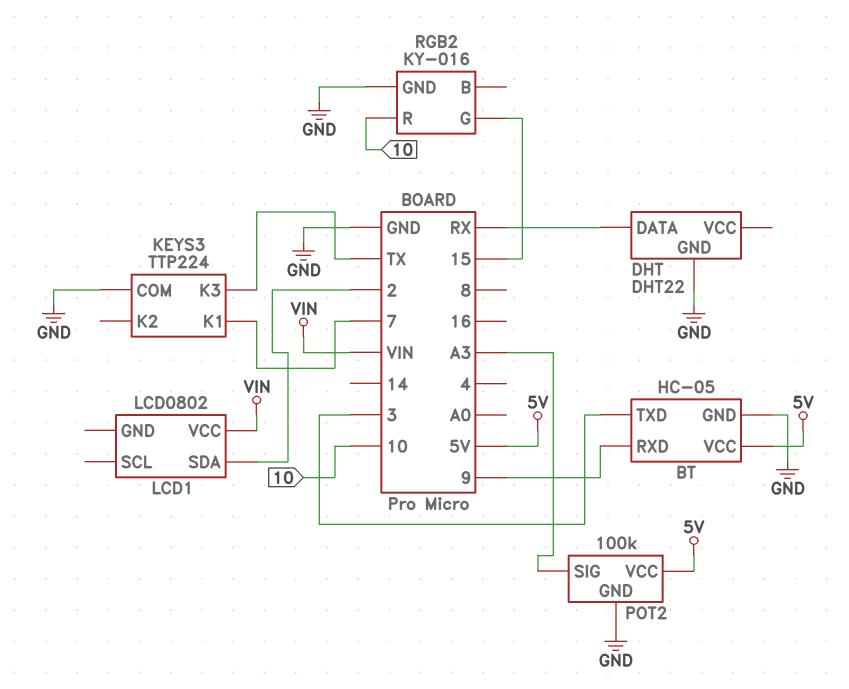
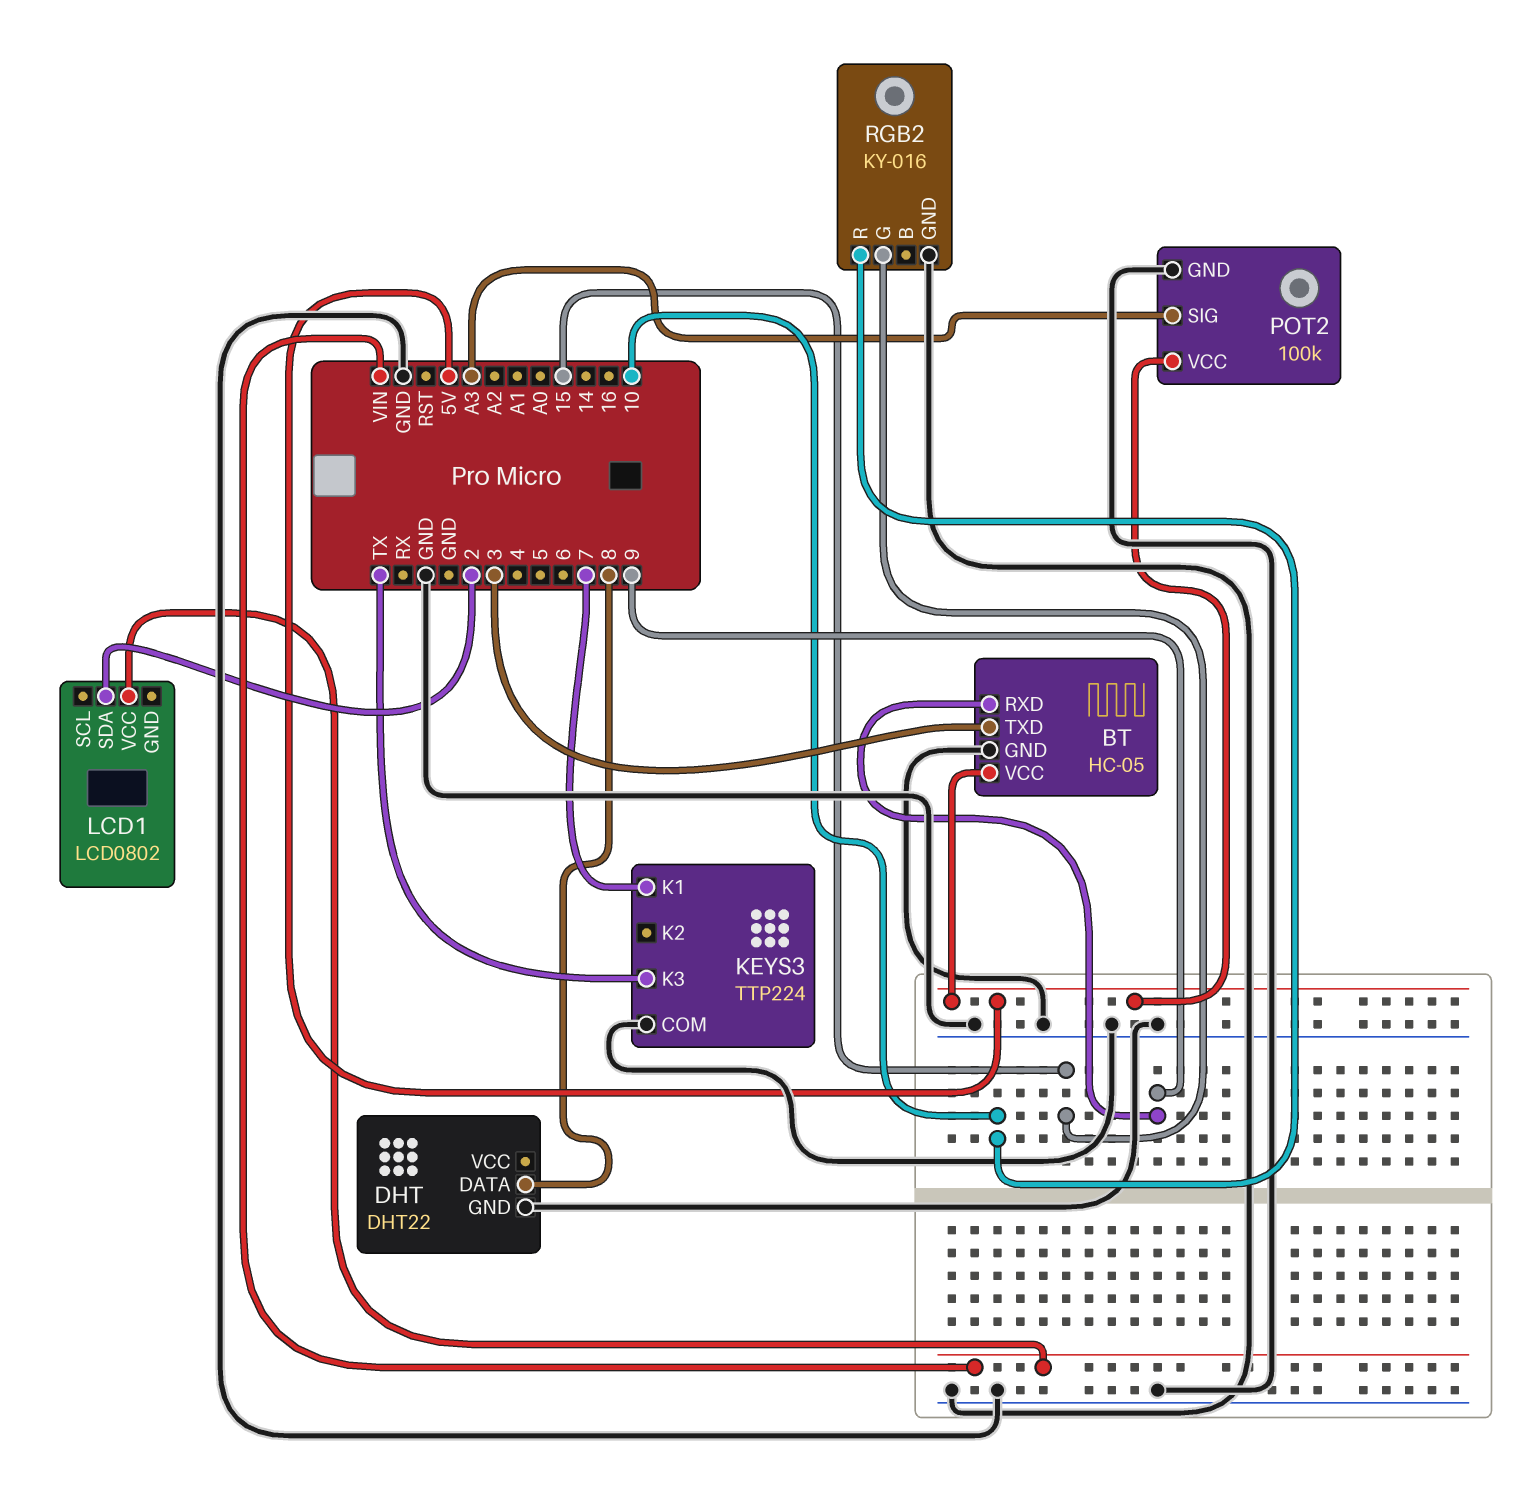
DHT pin DATA: RX -> 8

